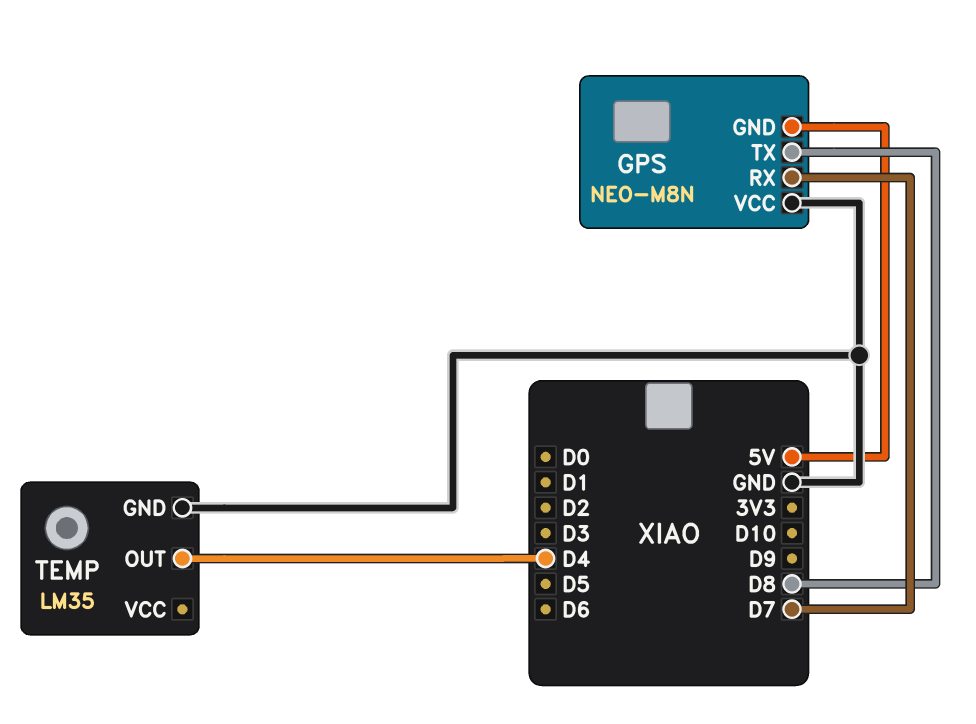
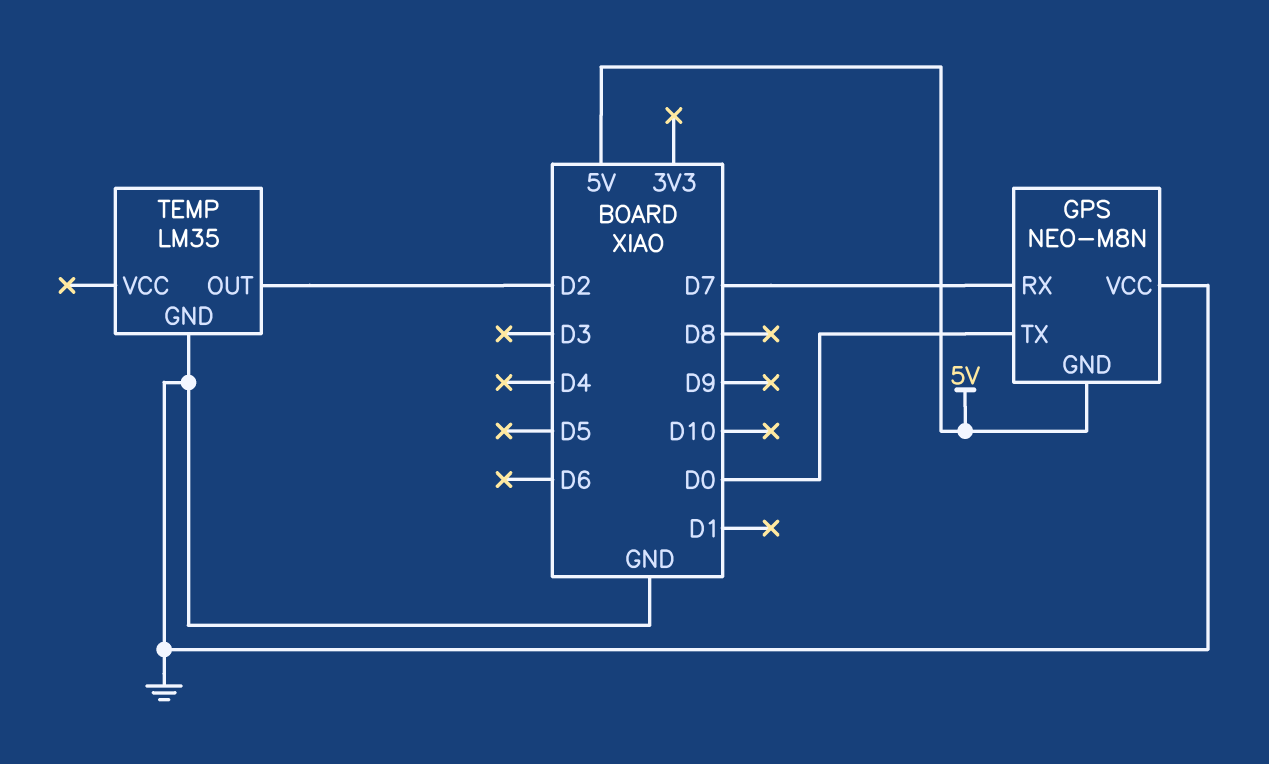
GPS pin TX: D8 -> D0
TEMP pin OUT: D4 -> D2

